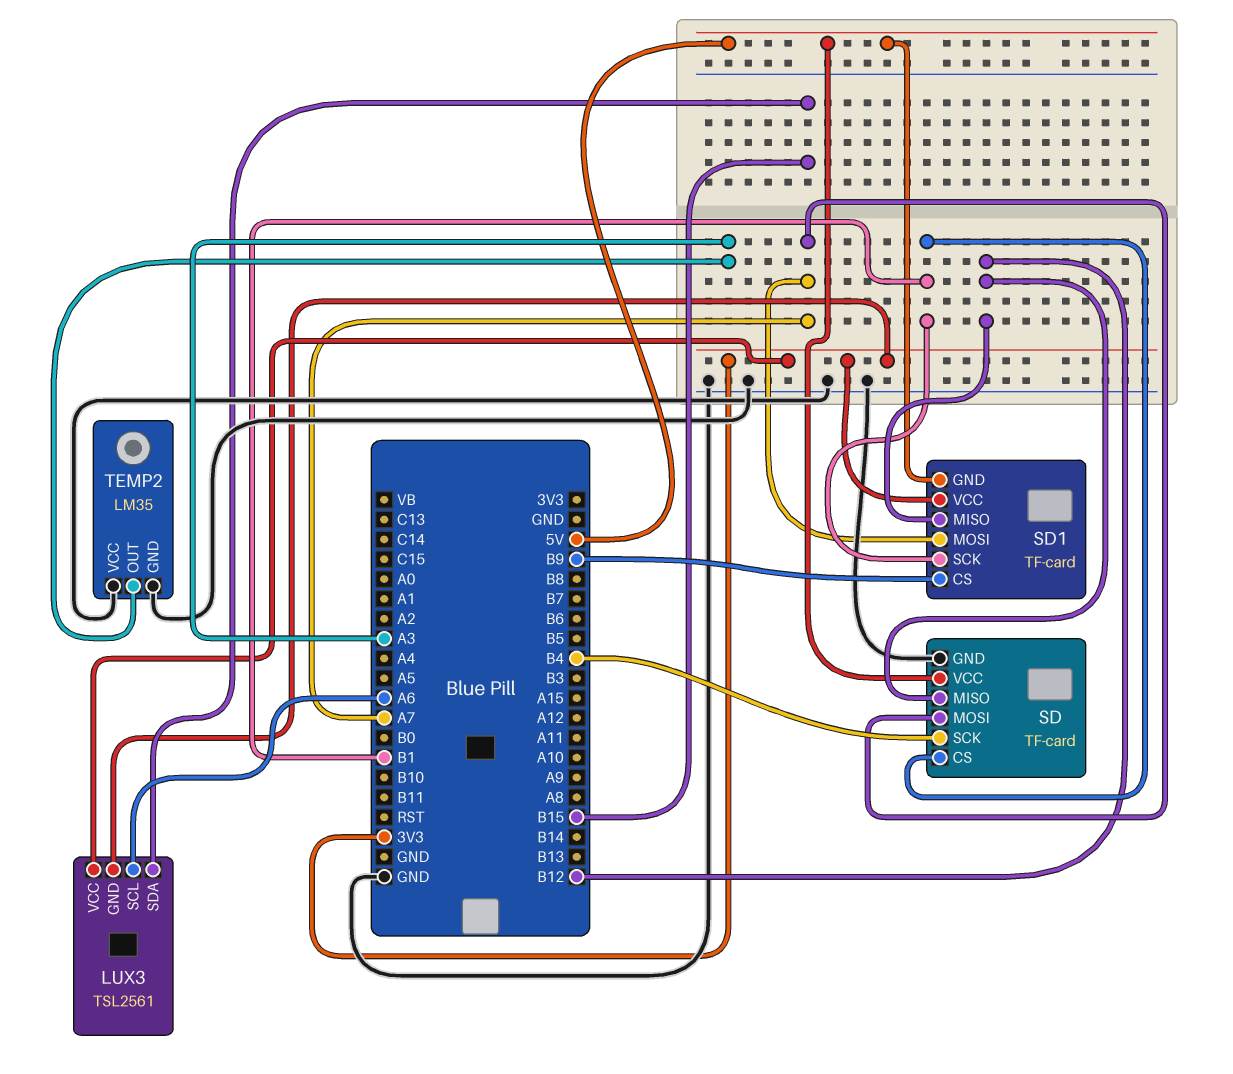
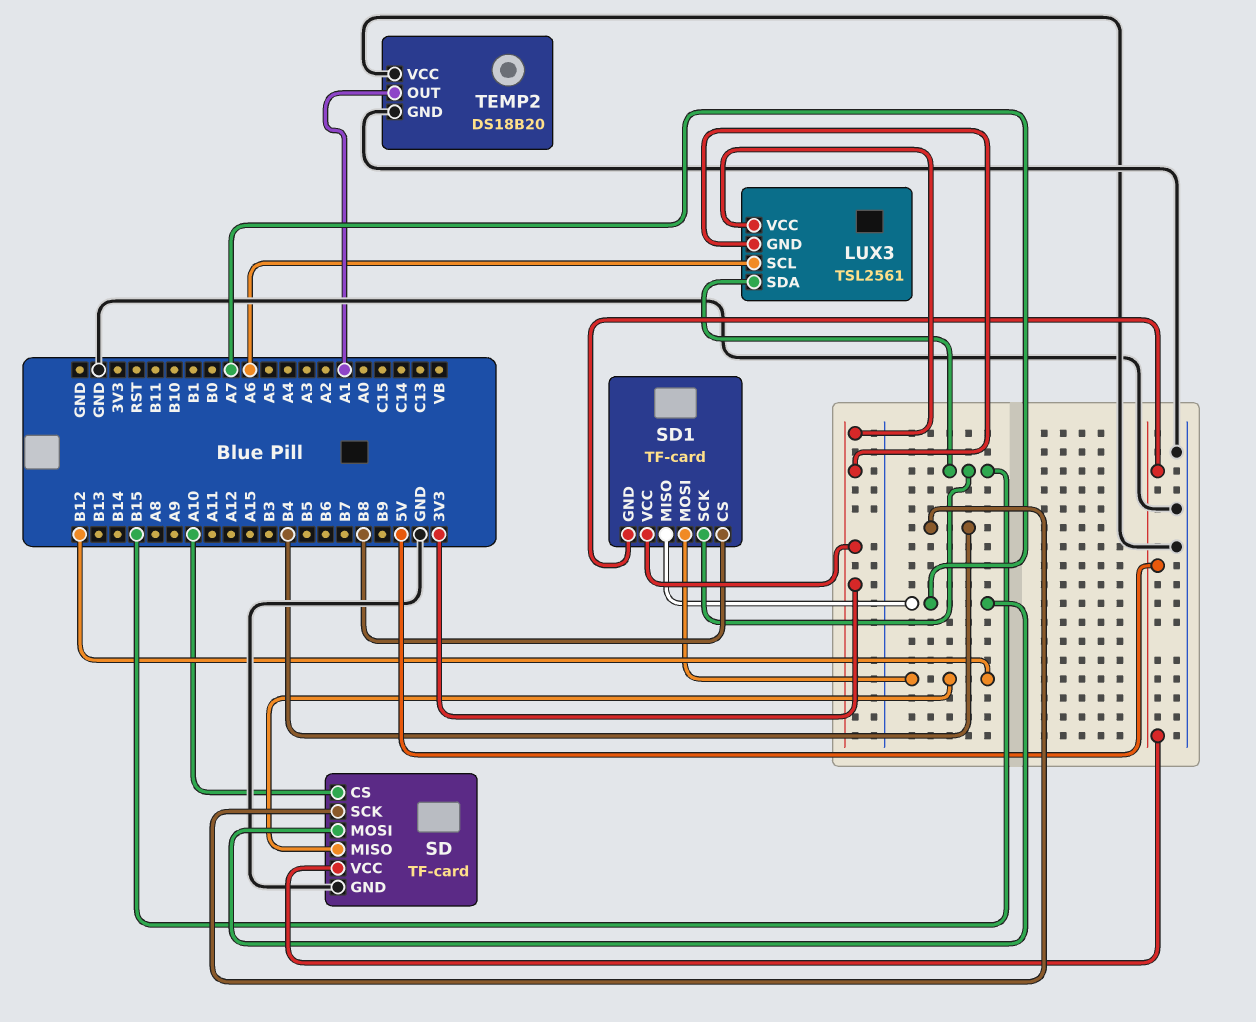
SD pin CS: B1 -> A10
SD1 pin CS: B9 -> B8
SD1 pin MISO: B12 -> A7
SD1 pin MOSI: A7 -> B12
SD1 pin SCK: B1 -> B15
TEMP2: LM35 -> DS18B20
TEMP2 pin OUT: A3 -> A1

